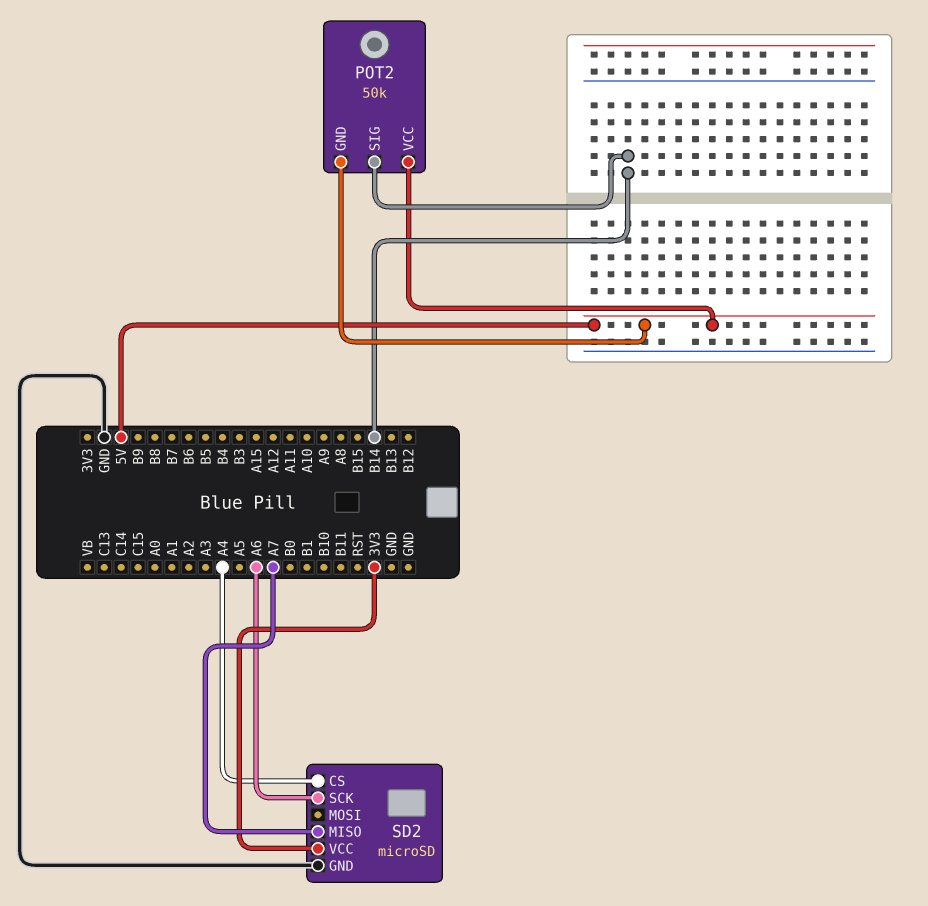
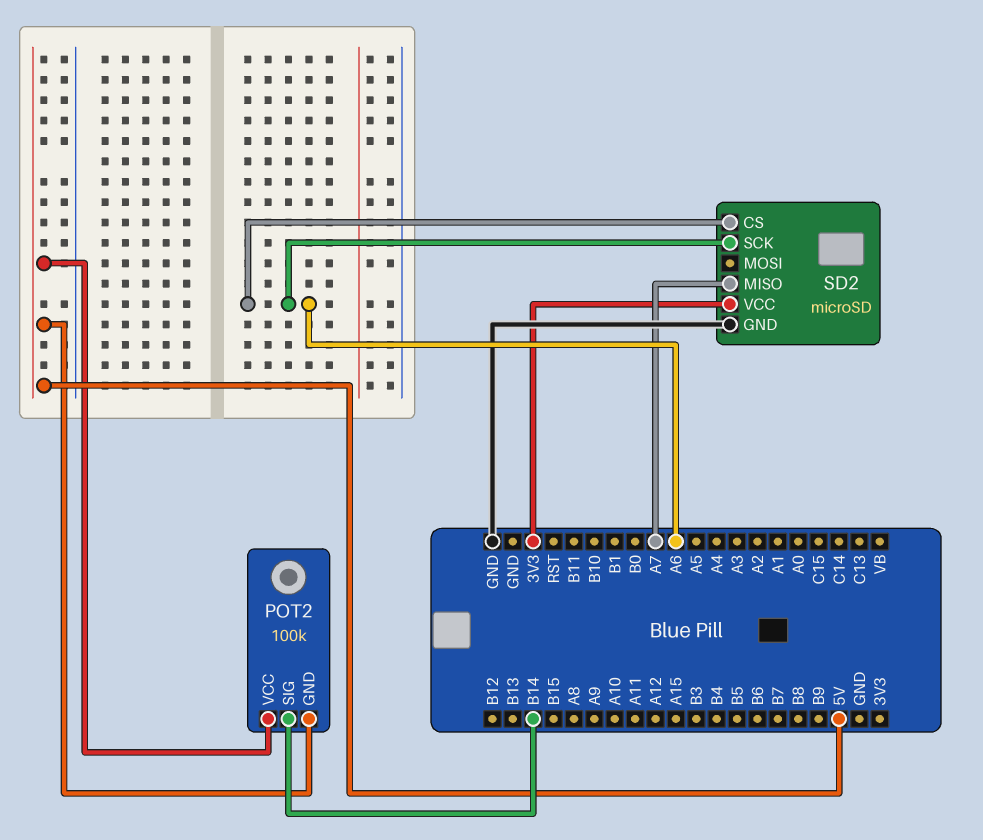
POT2: 50k -> 100k
SD2 pin CS: A4 -> A6

